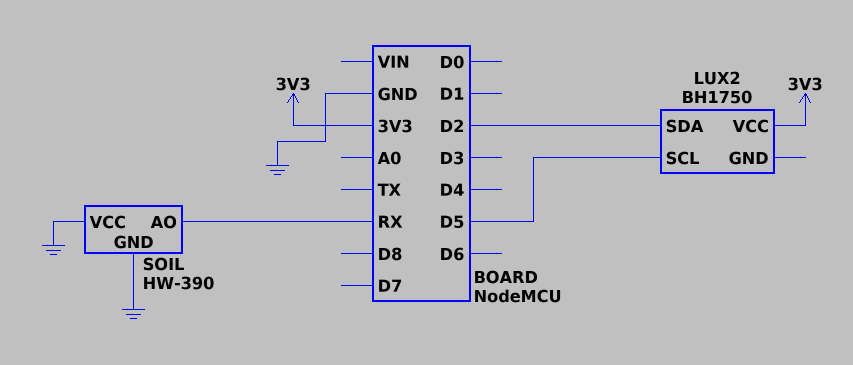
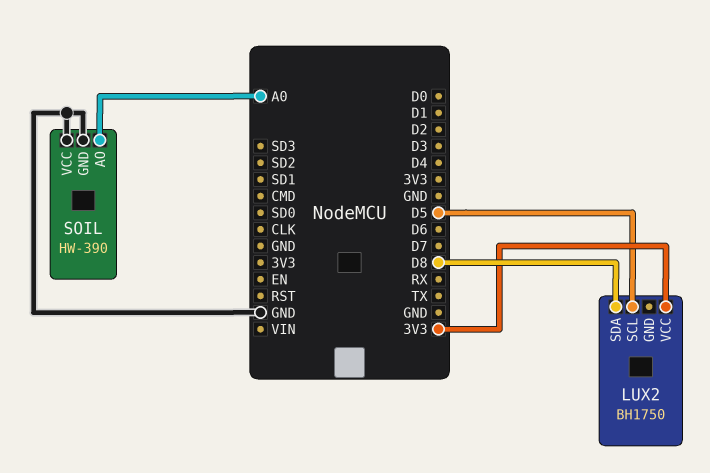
LUX2 pin SDA: D2 -> D8
SOIL pin AO: RX -> A0

